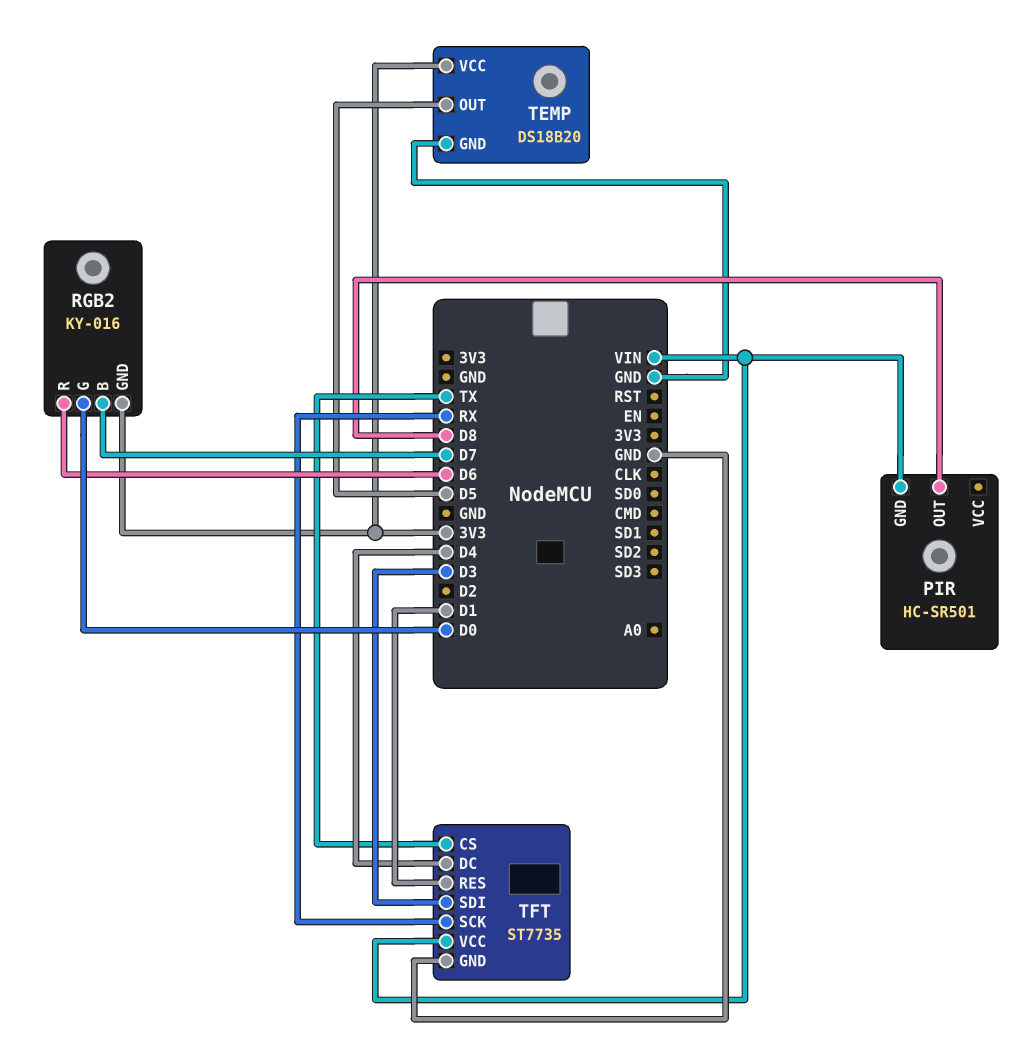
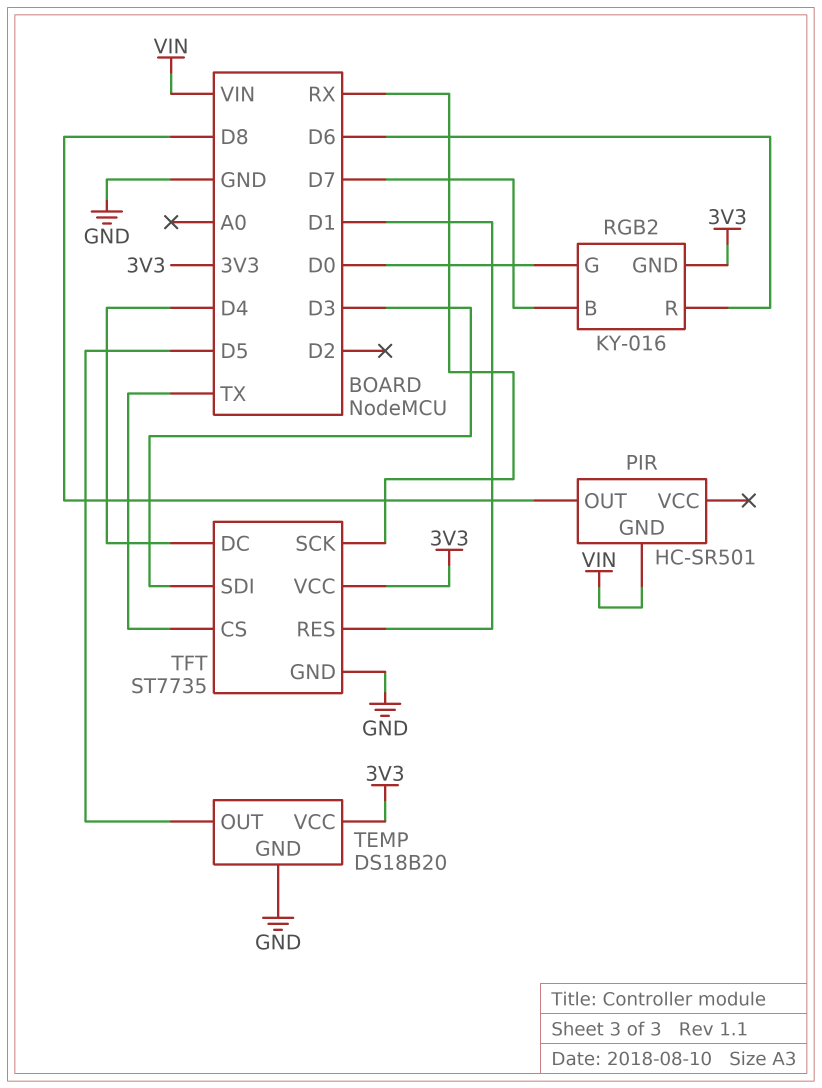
TFT pin VCC: VIN -> 3V3

